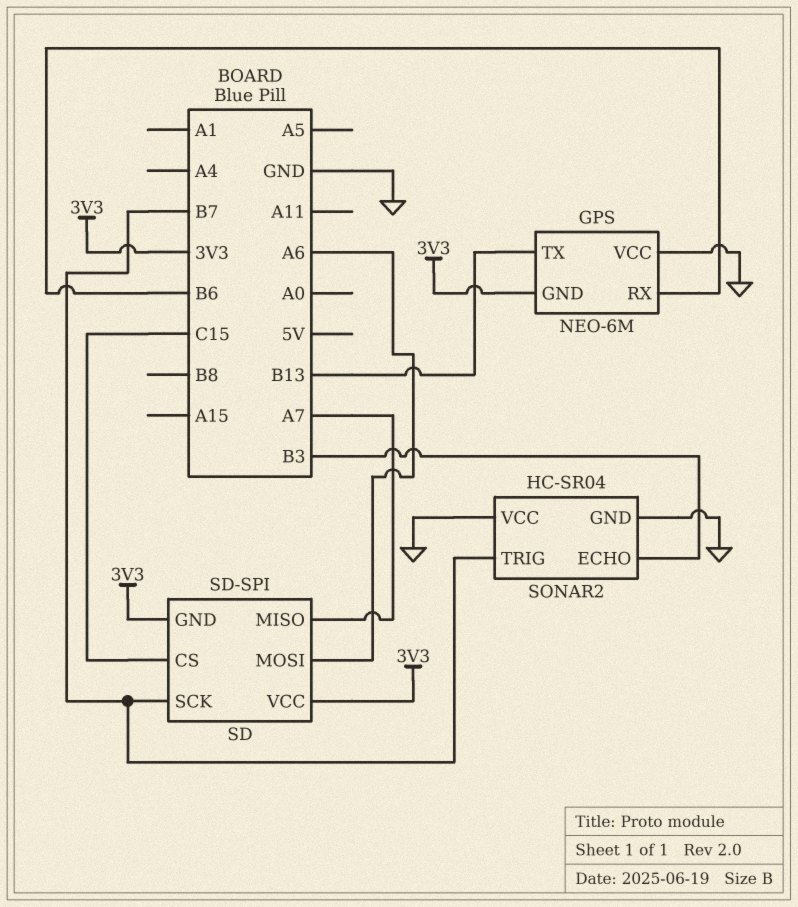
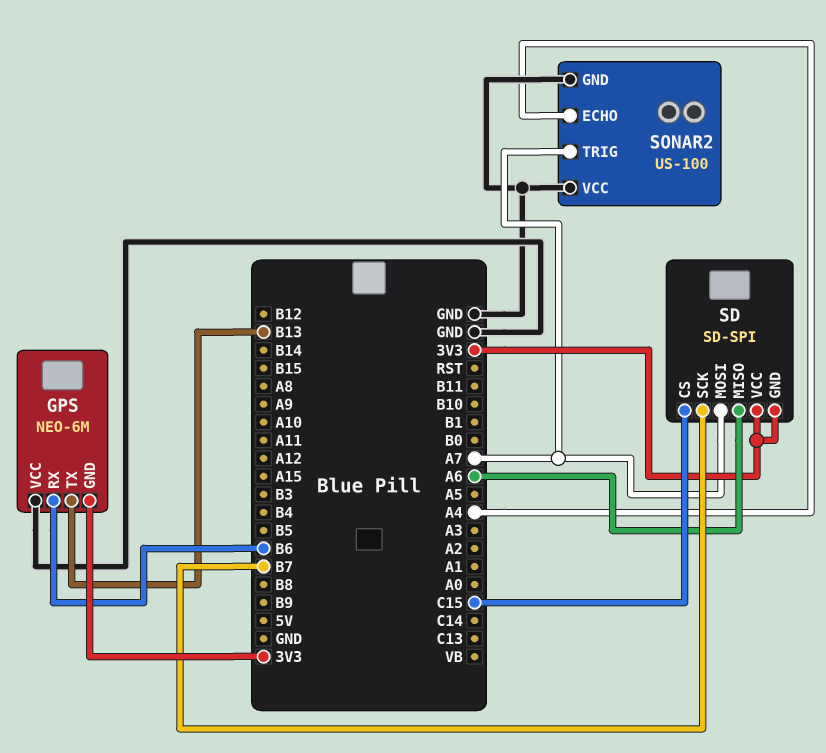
SD pin MISO: A7 -> A6
SD pin MOSI: A6 -> A7
SONAR2: HC-SR04 -> US-100
SONAR2 pin ECHO: B3 -> A4
SONAR2 pin TRIG: B7 -> A7

